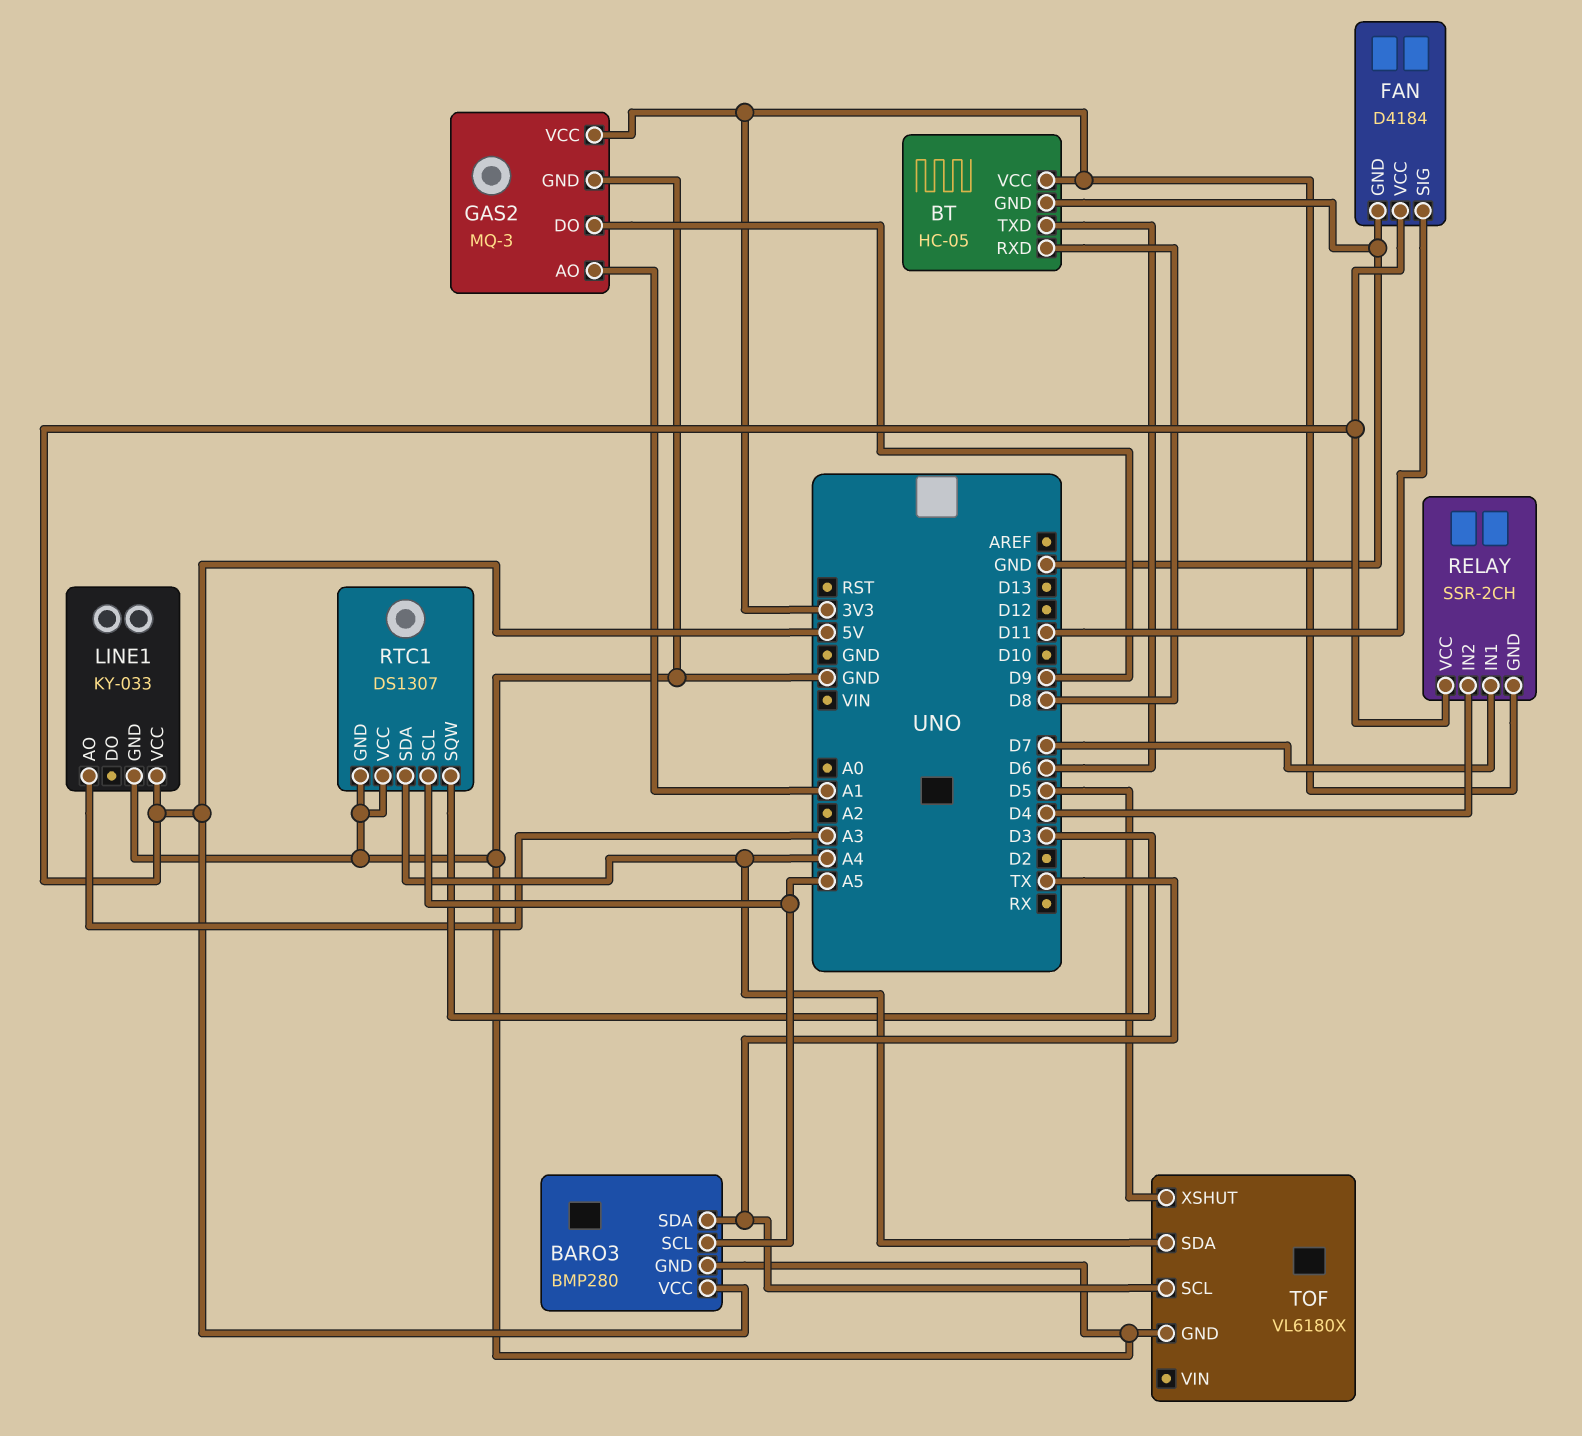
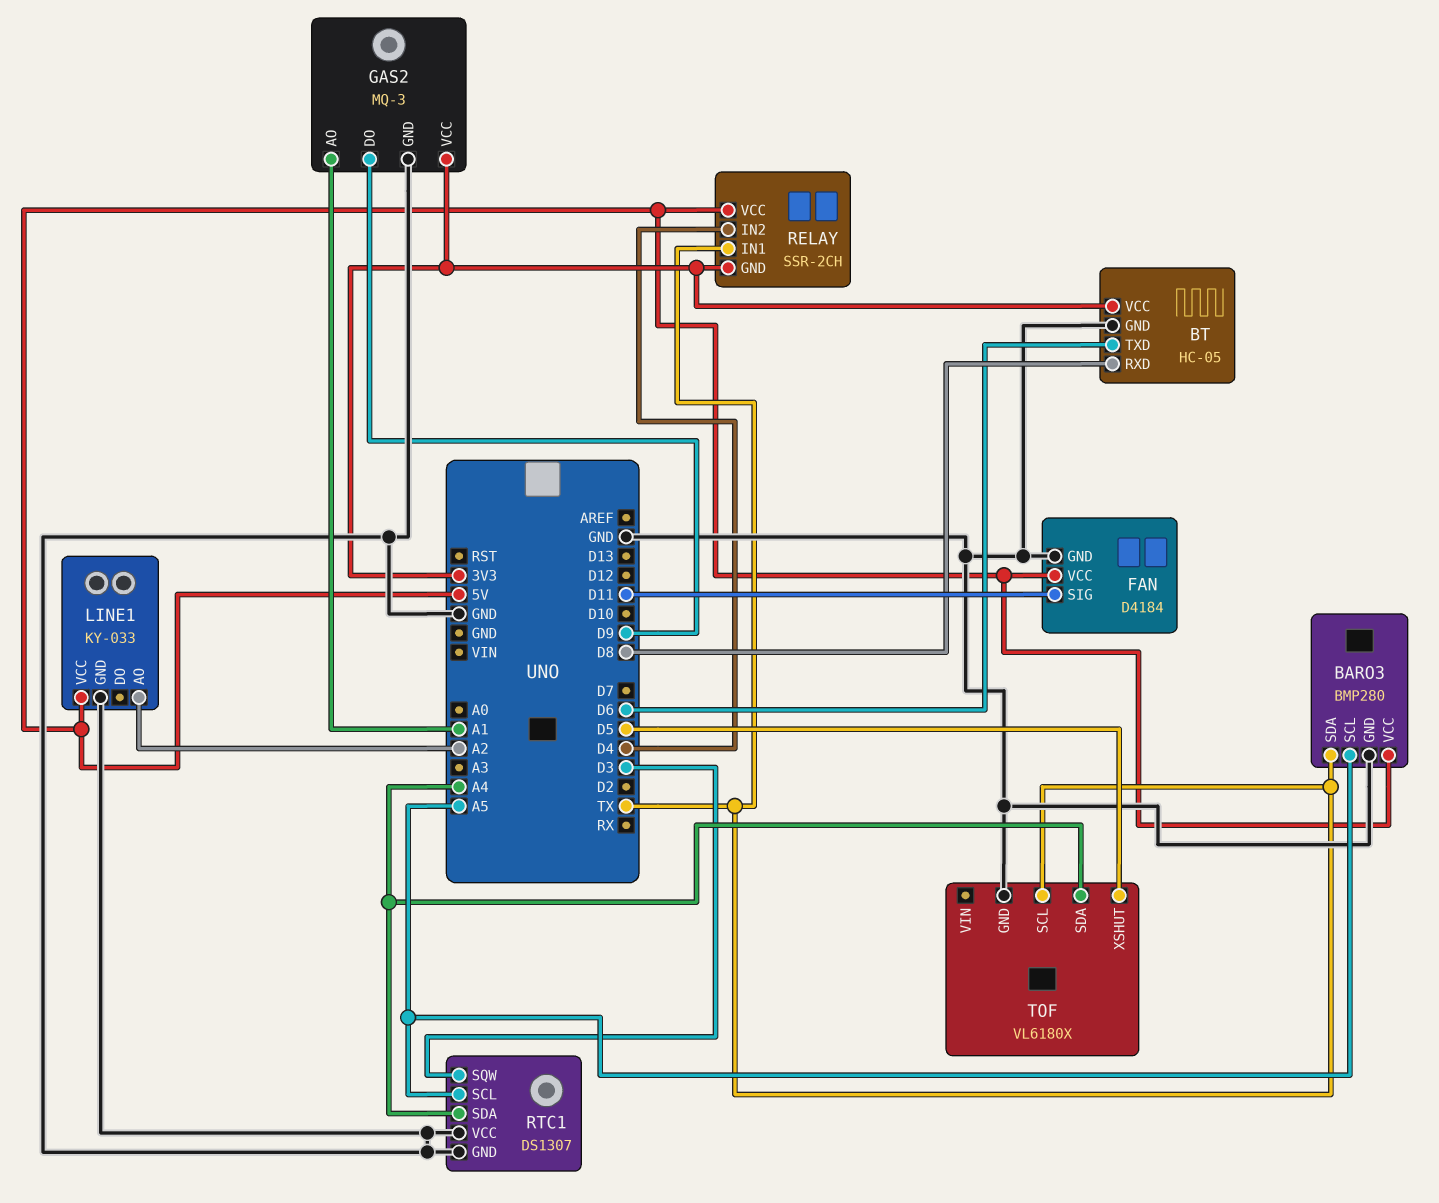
LINE1 pin AO: A3 -> A2
RELAY pin IN1: D7 -> TX

